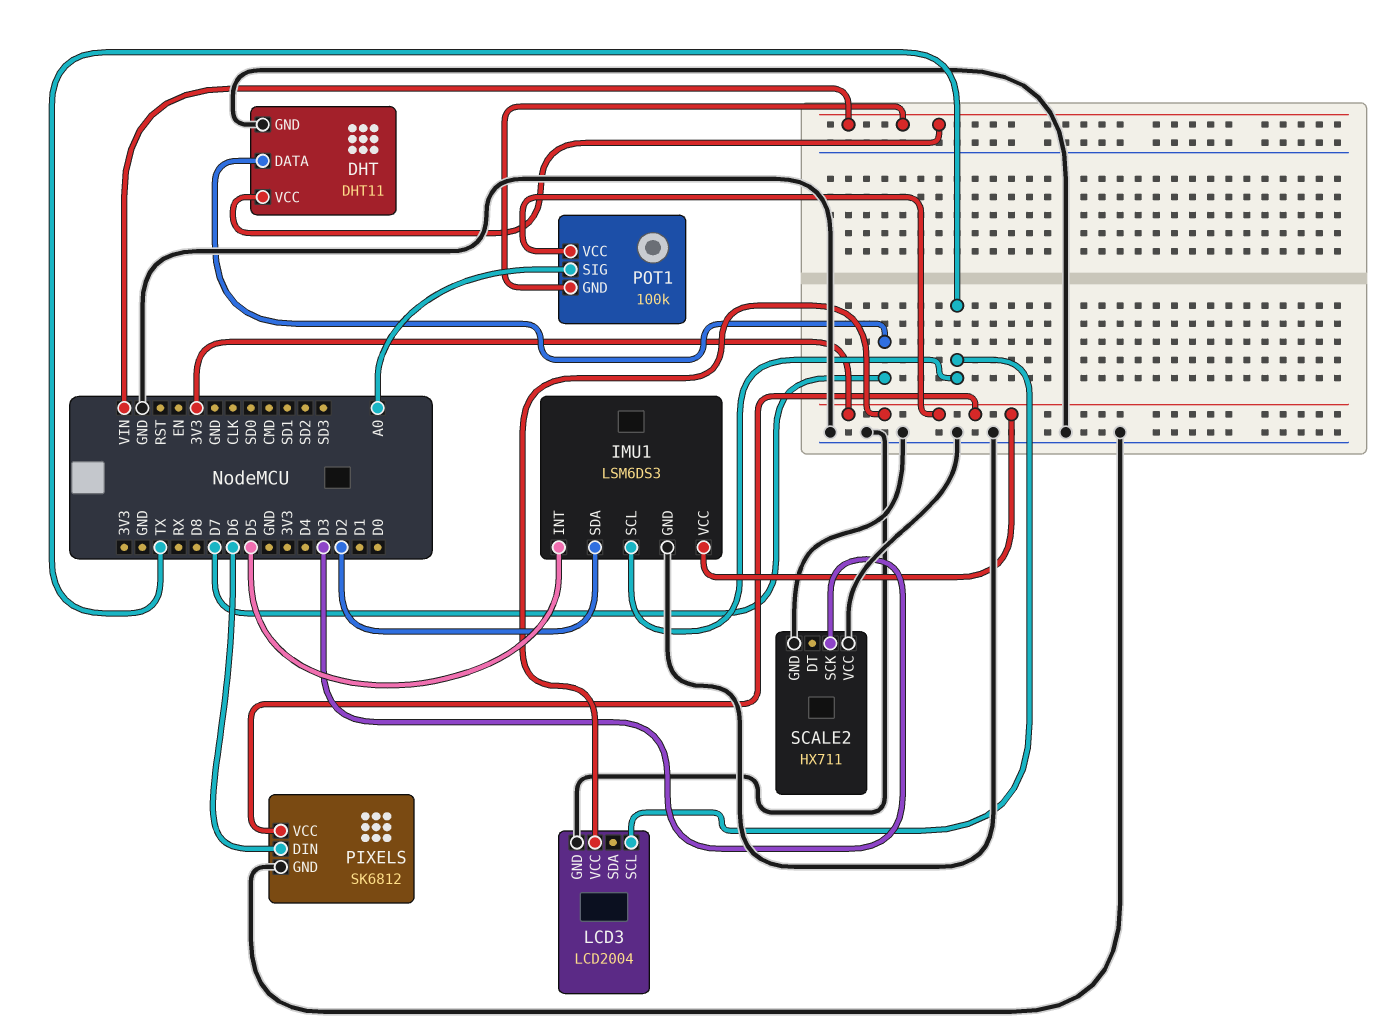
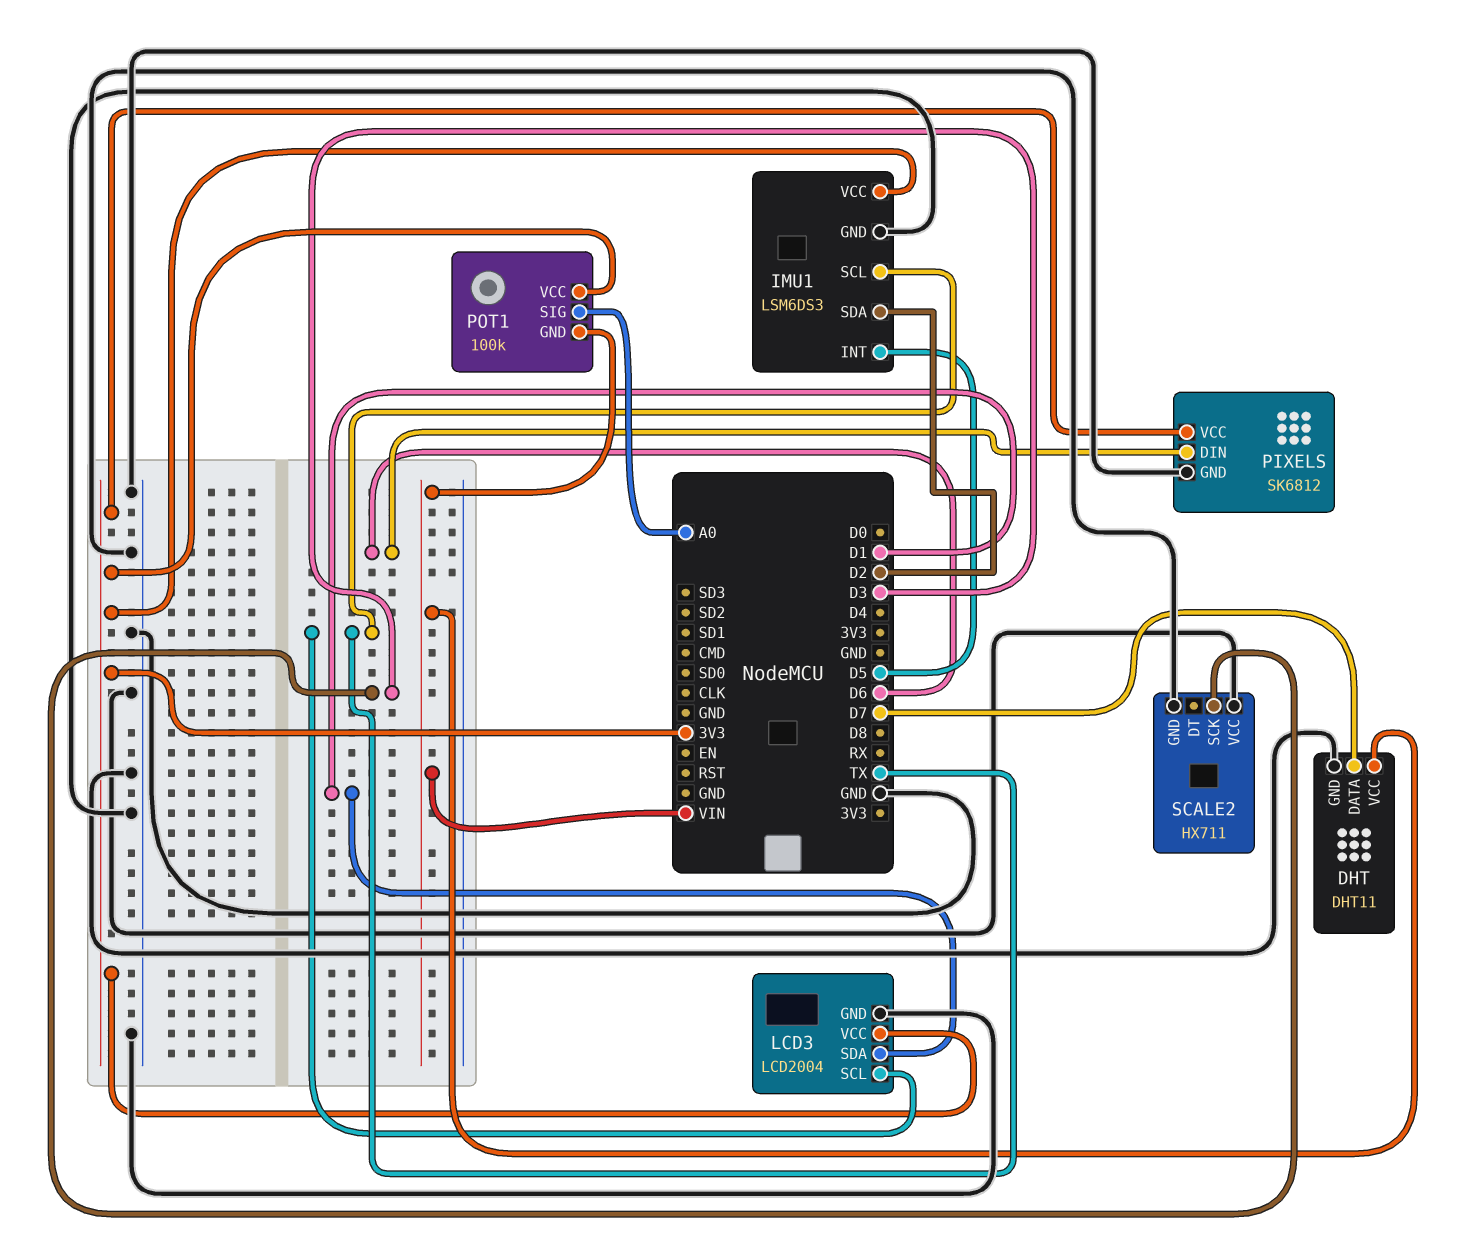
LCD3 pin SDA: none -> D1

